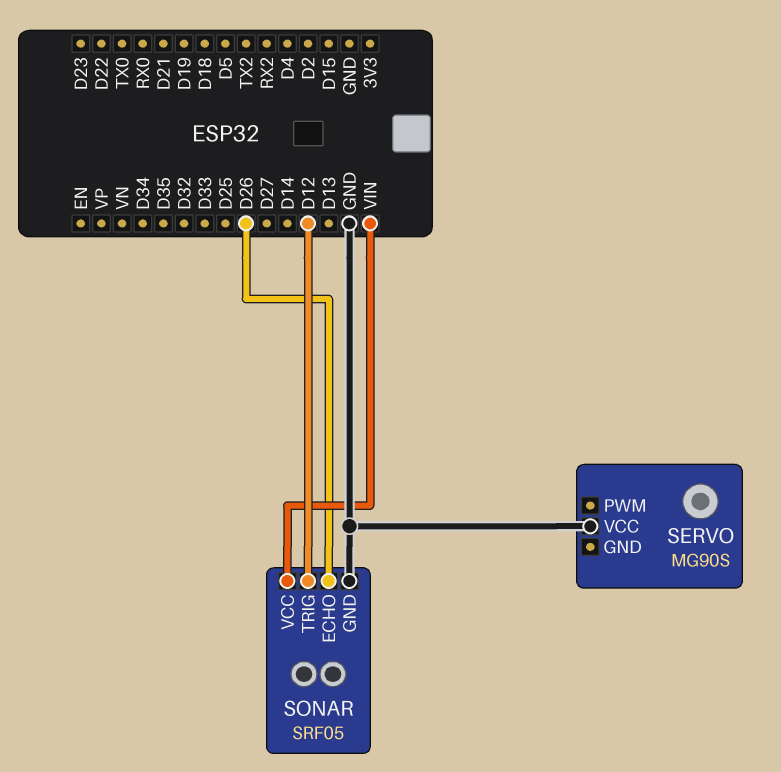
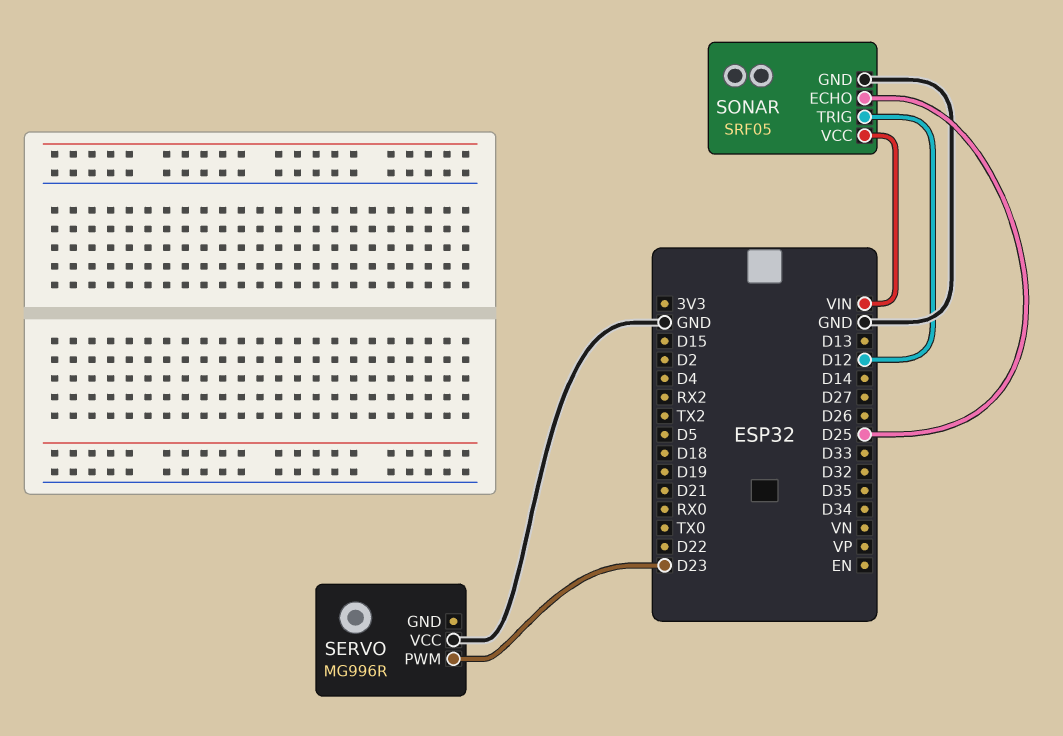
SERVO: MG90S -> MG996R
SERVO pin PWM: none -> D23
SONAR pin ECHO: D26 -> D25

